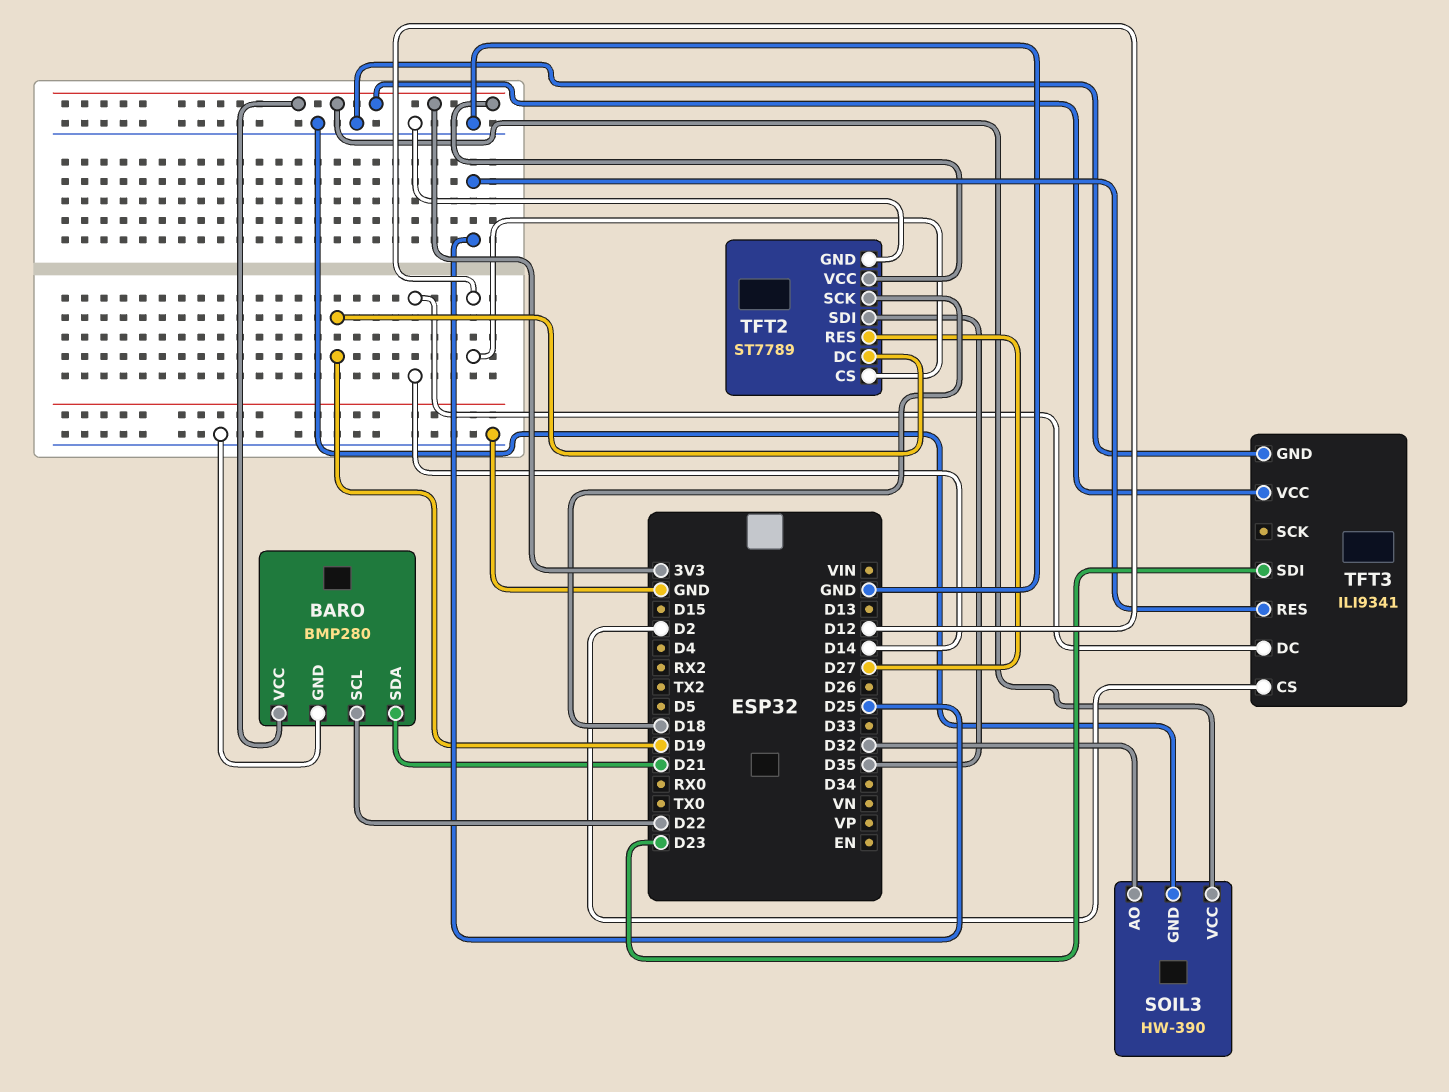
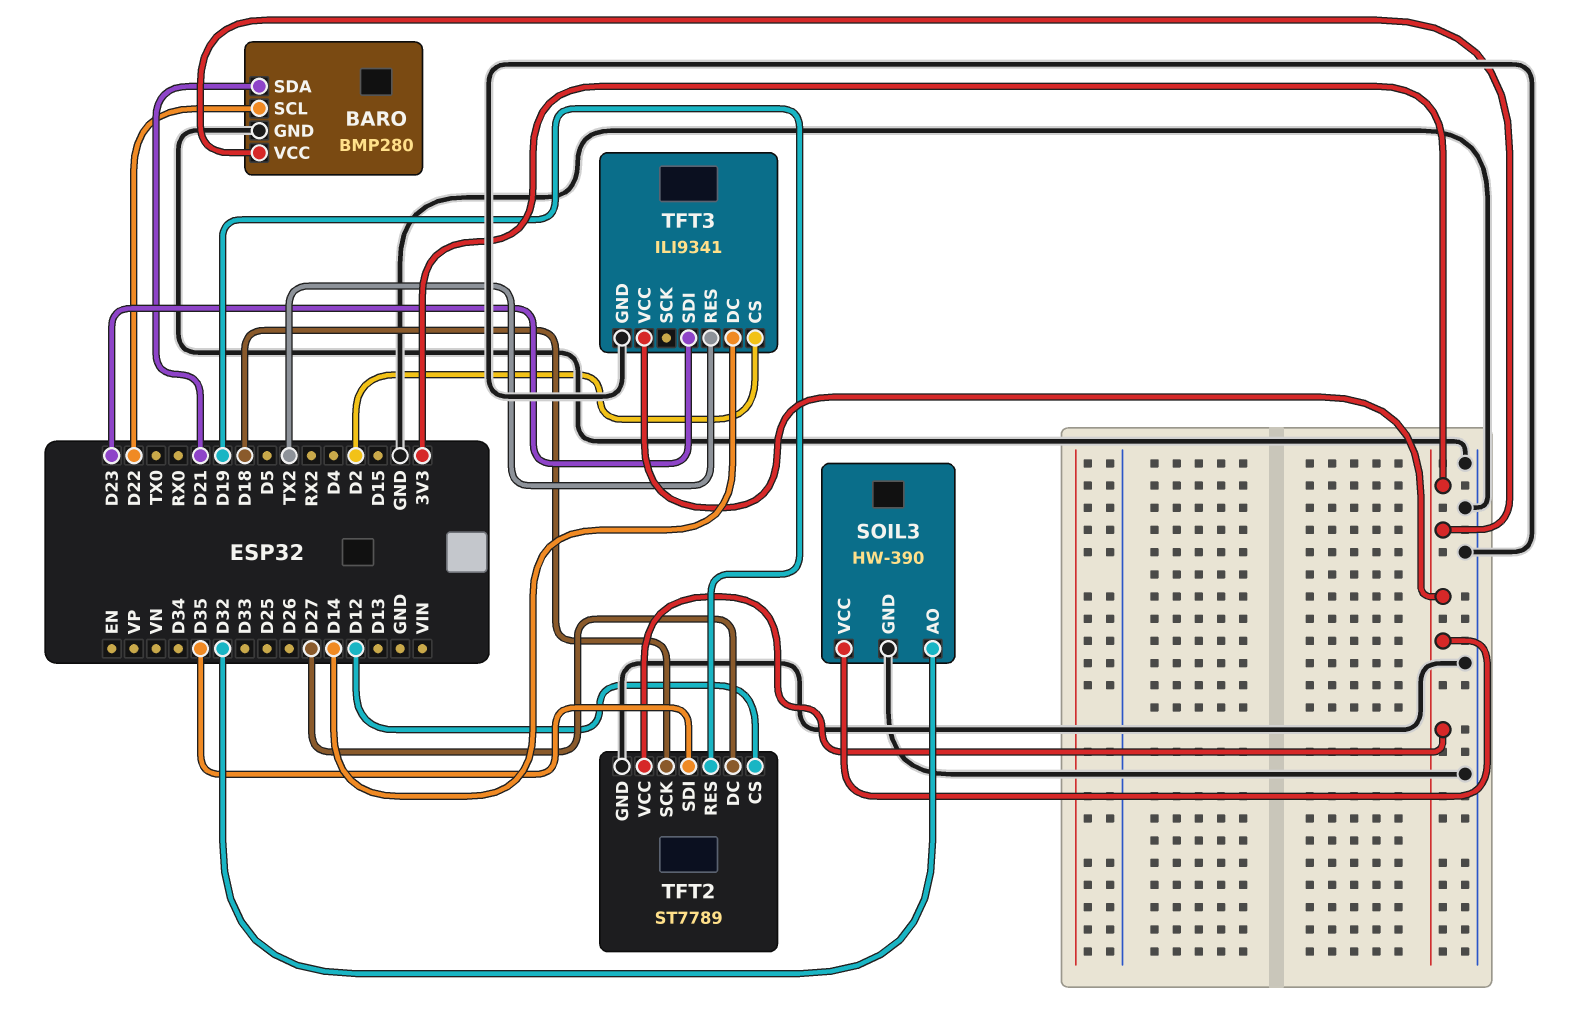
TFT2 pin DC: D19 -> D27
TFT2 pin RES: D27 -> D19
TFT3 pin RES: D25 -> TX2

